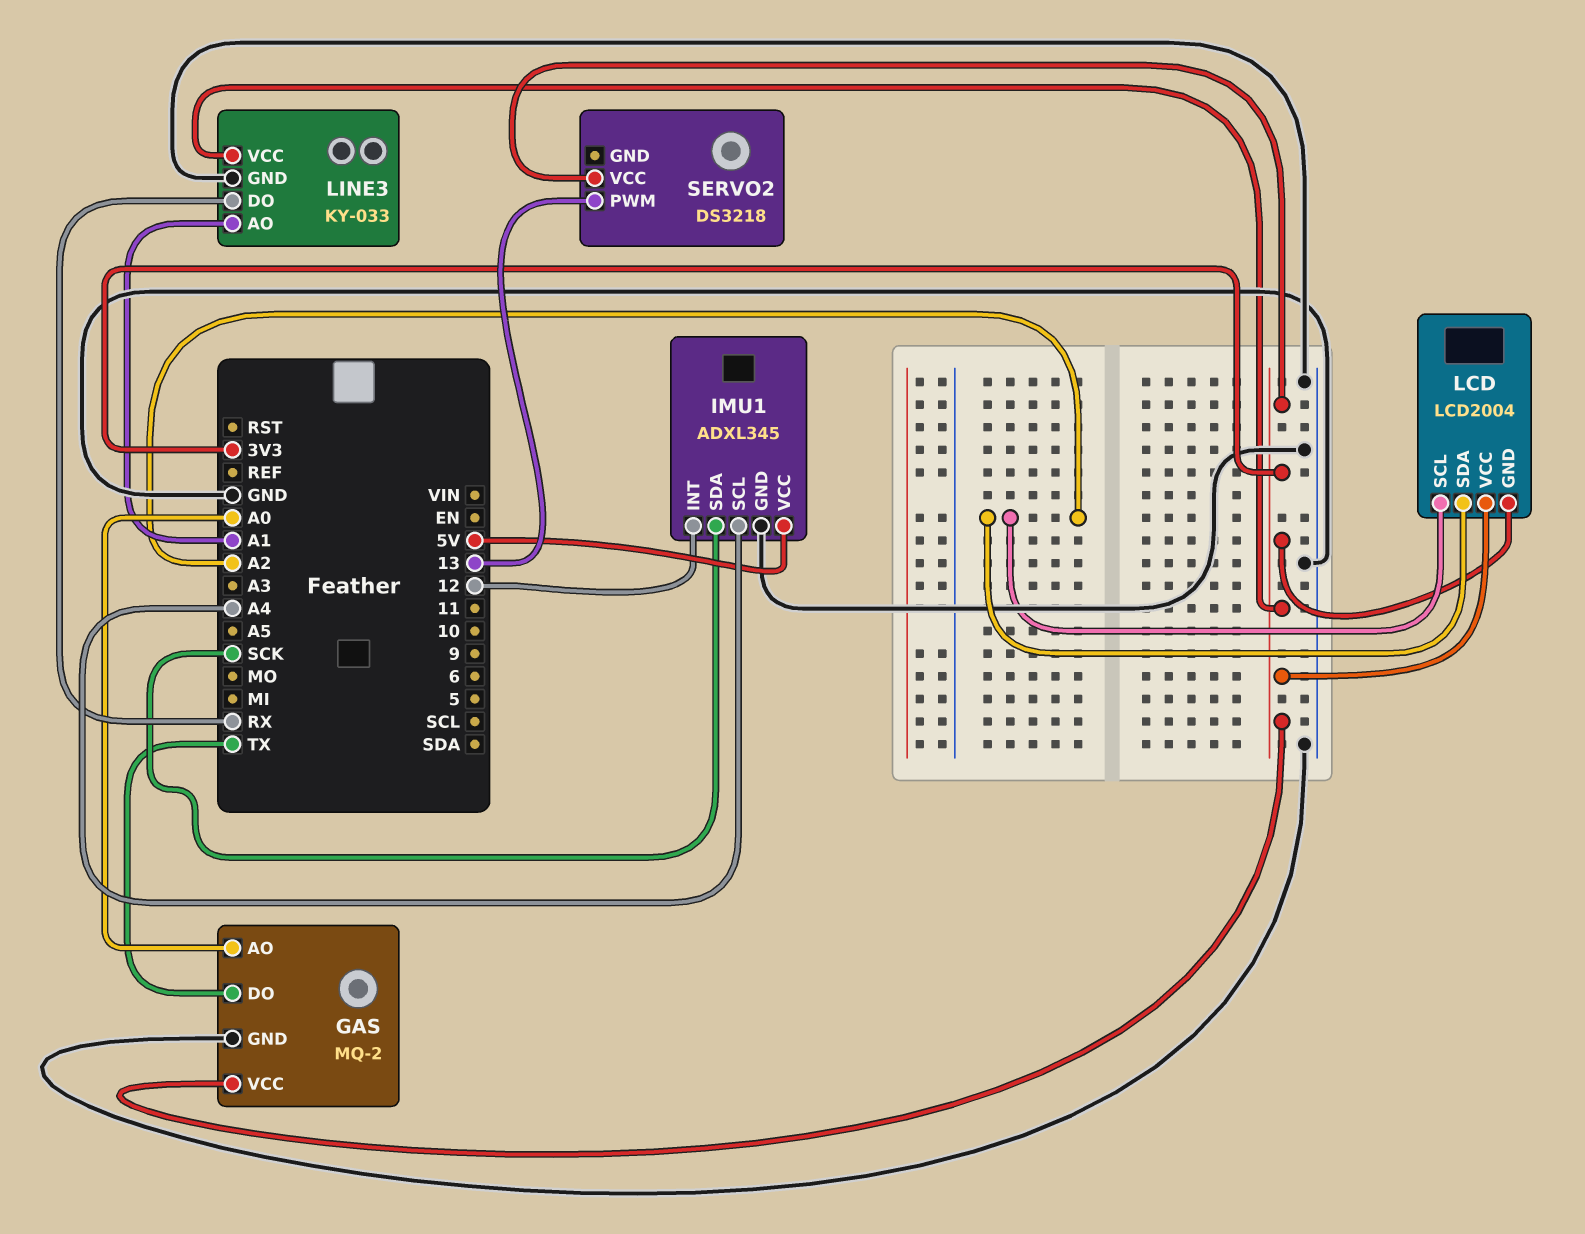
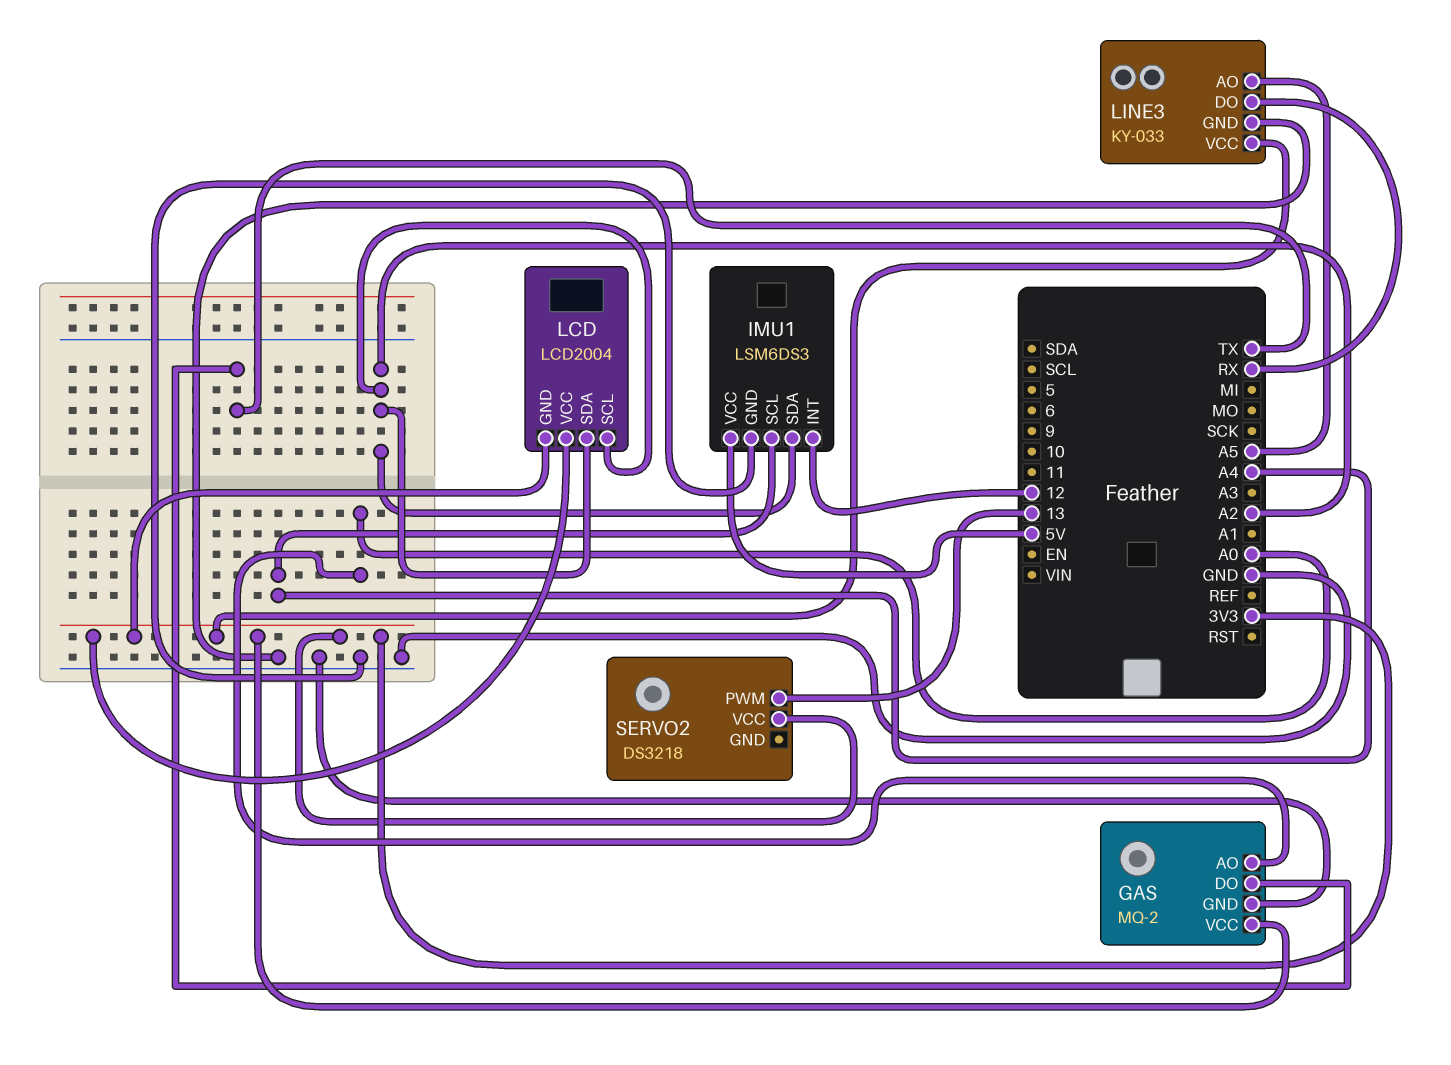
IMU1: ADXL345 -> LSM6DS3
IMU1 pin SDA: SCK -> A2
LINE3 pin AO: A1 -> A5

